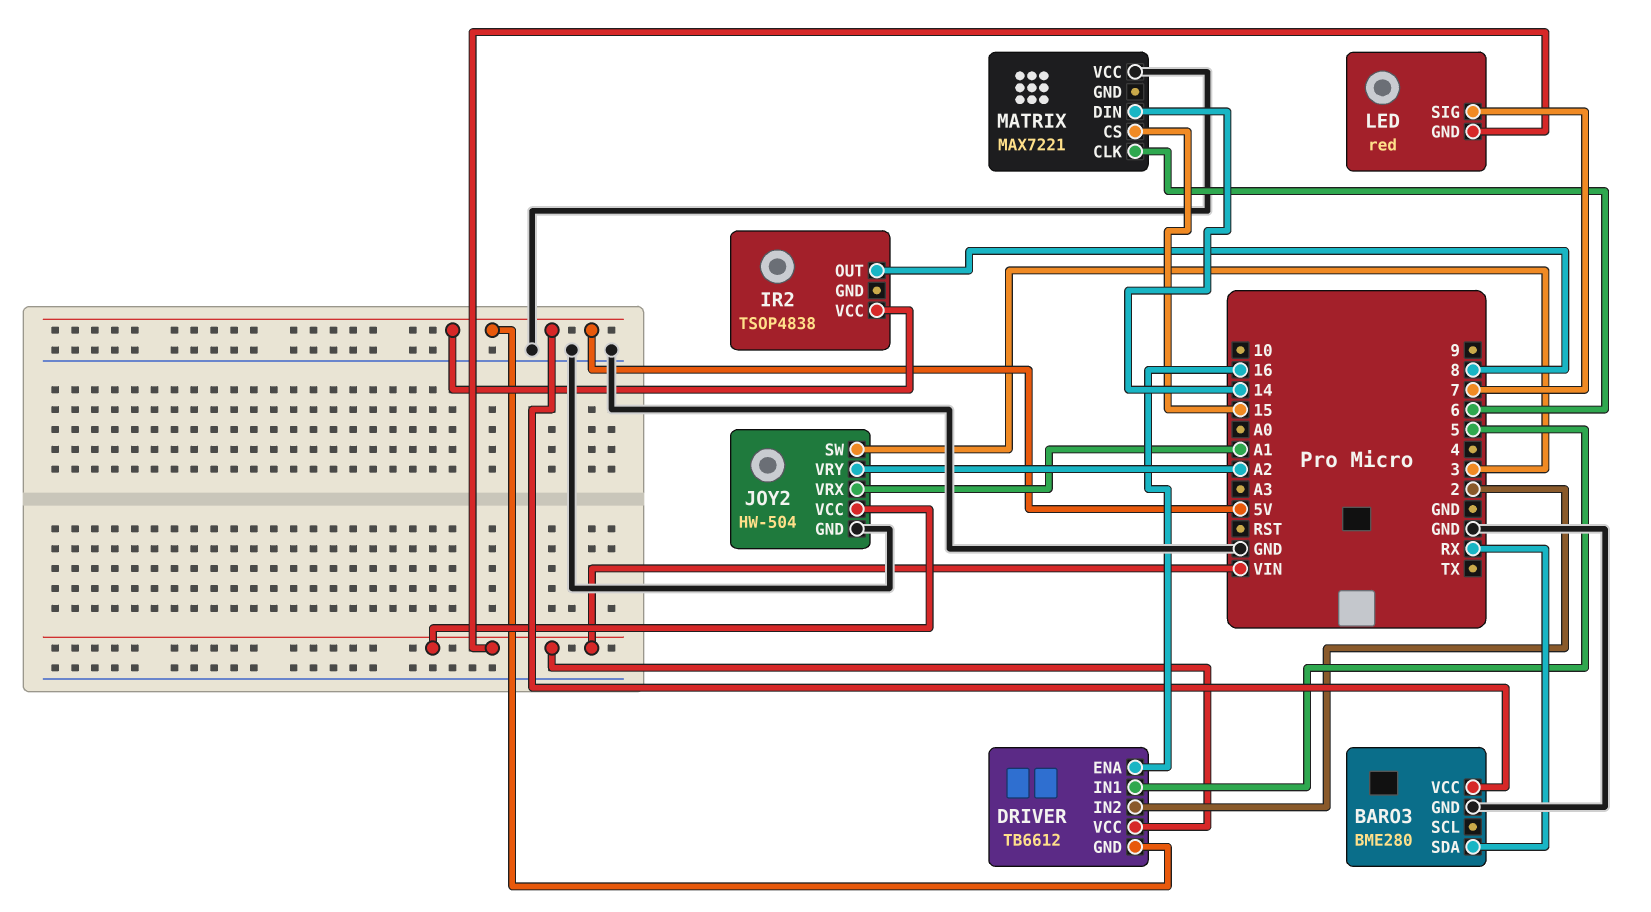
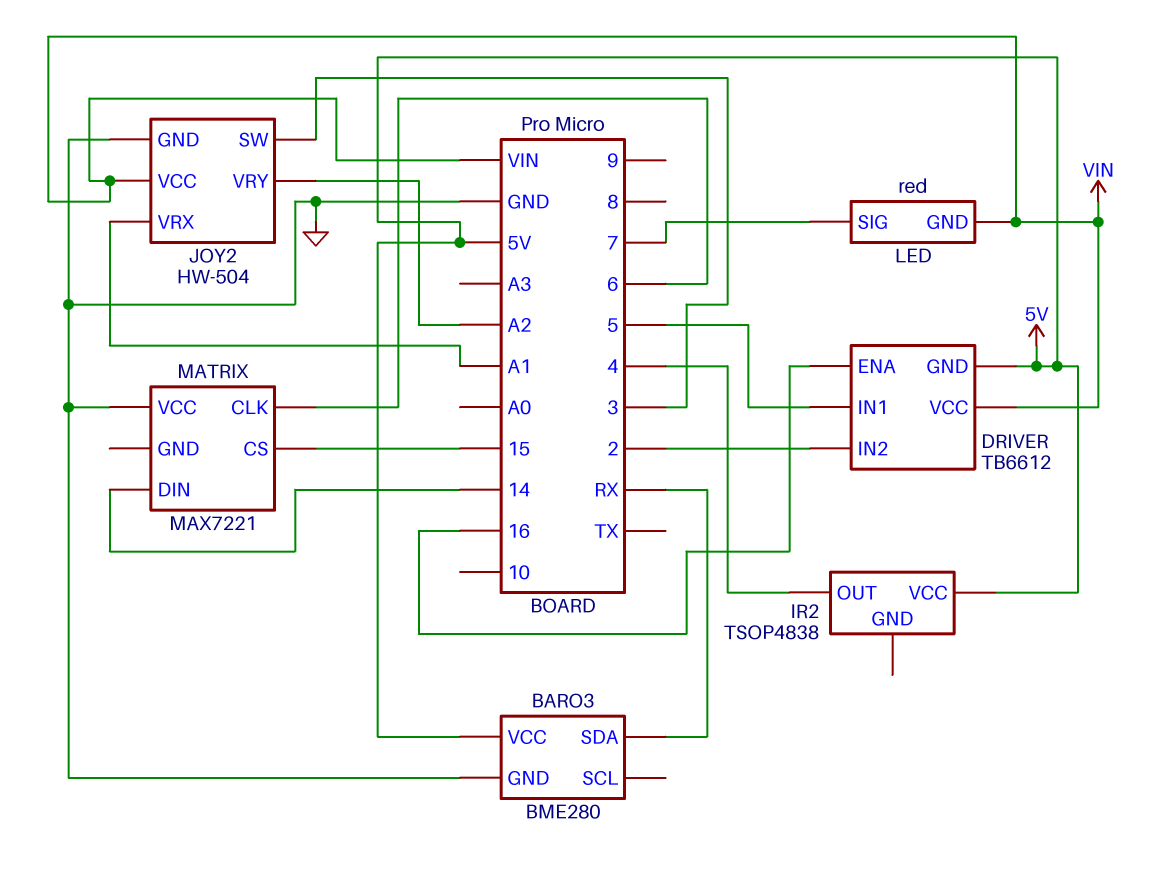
IR2 pin OUT: 8 -> 4

